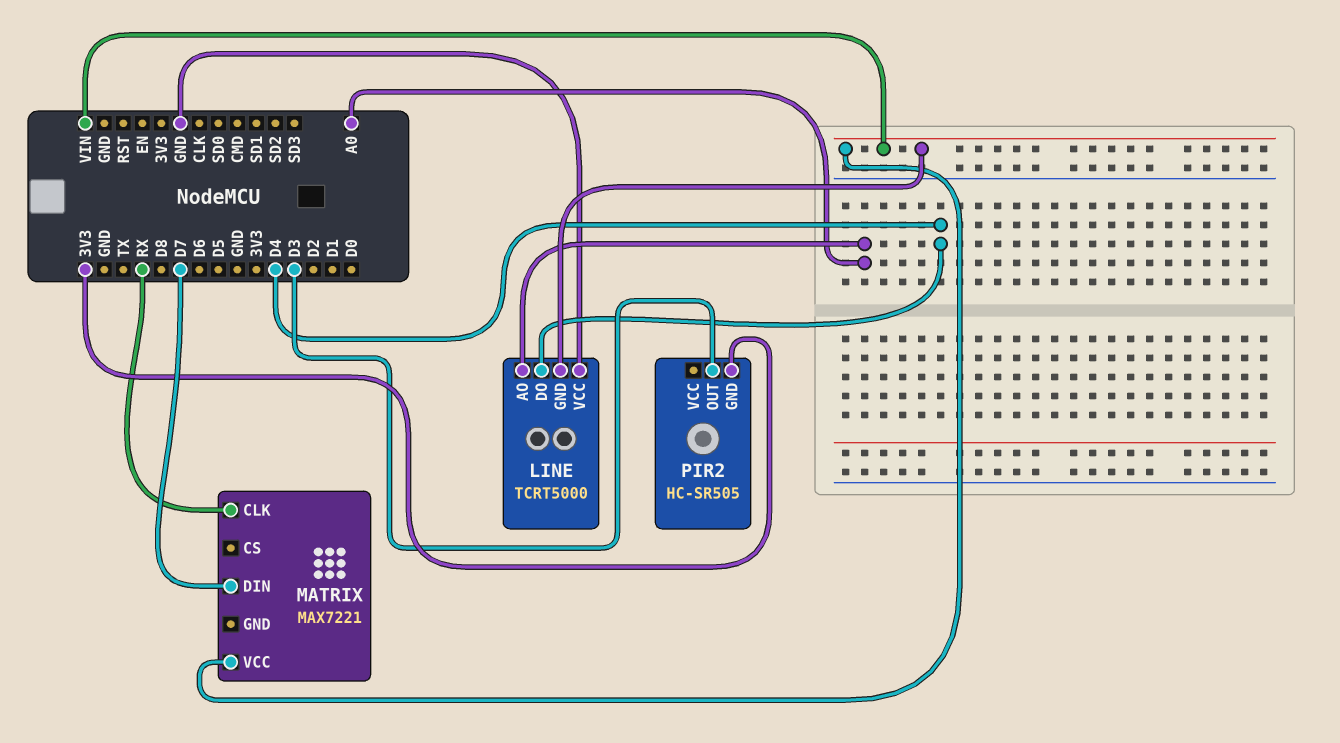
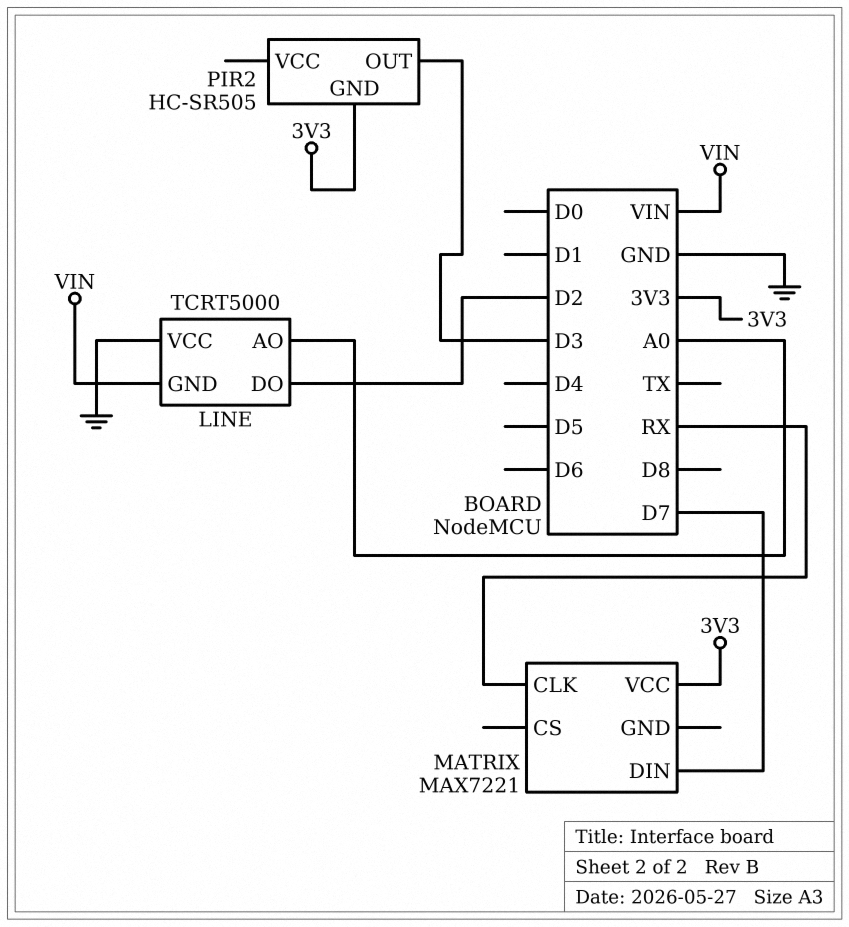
LINE pin DO: D4 -> D2
MATRIX pin VCC: VIN -> 3V3

